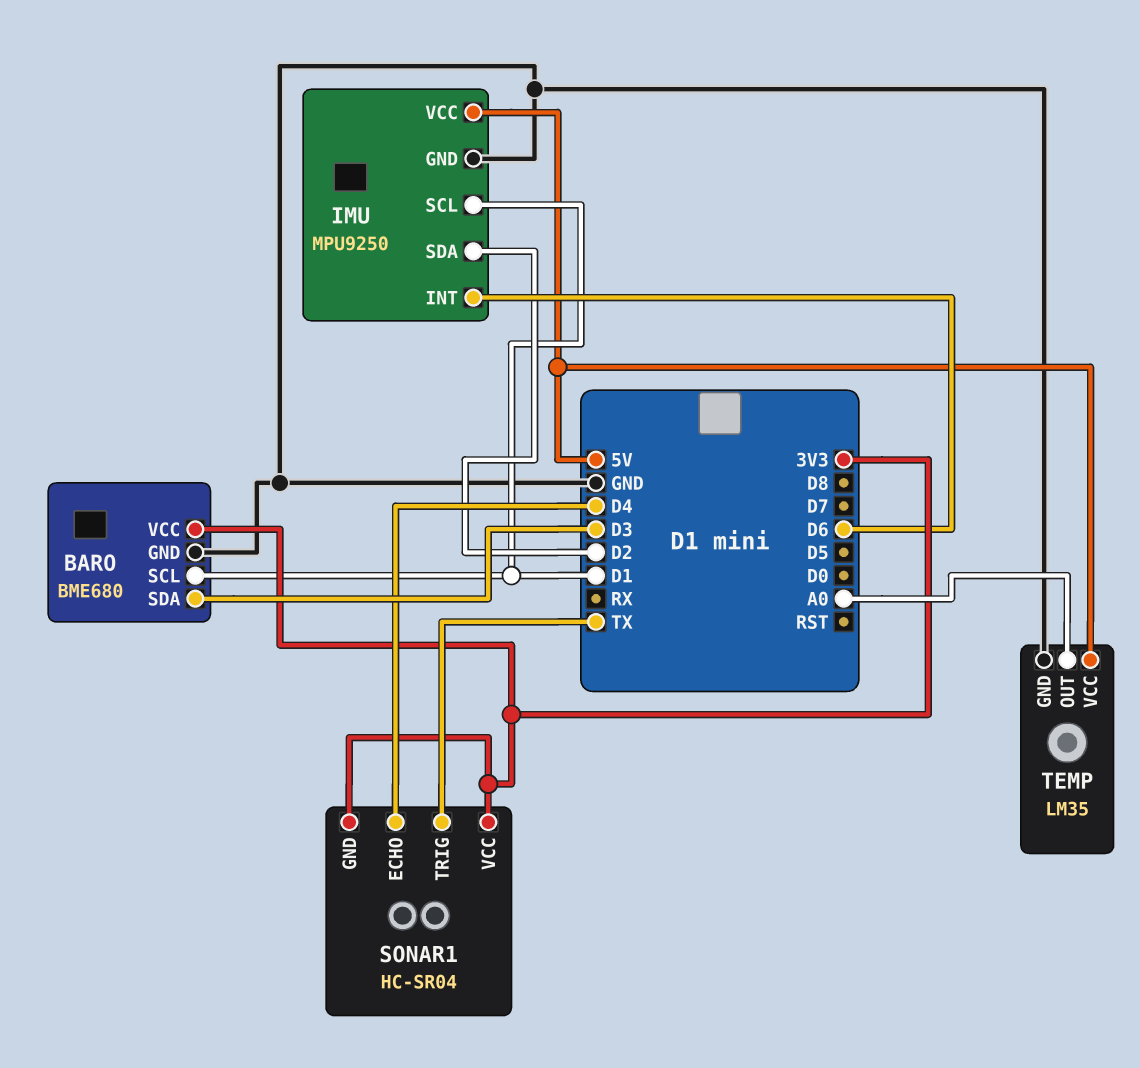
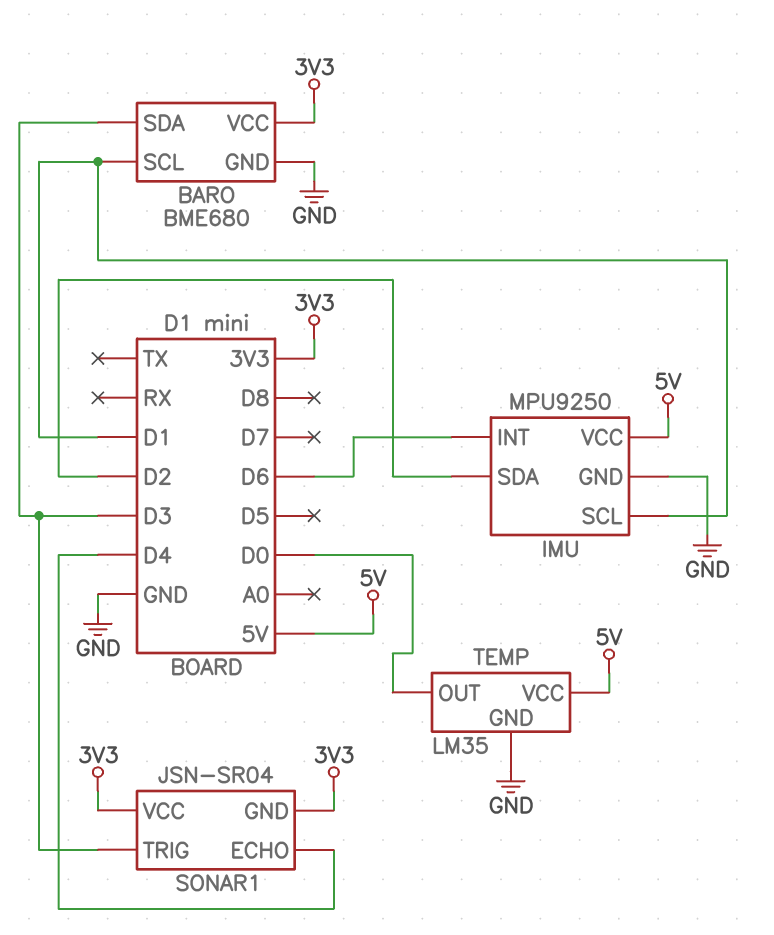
SONAR1: HC-SR04 -> JSN-SR04
SONAR1 pin TRIG: TX -> D3
TEMP pin OUT: A0 -> D0

